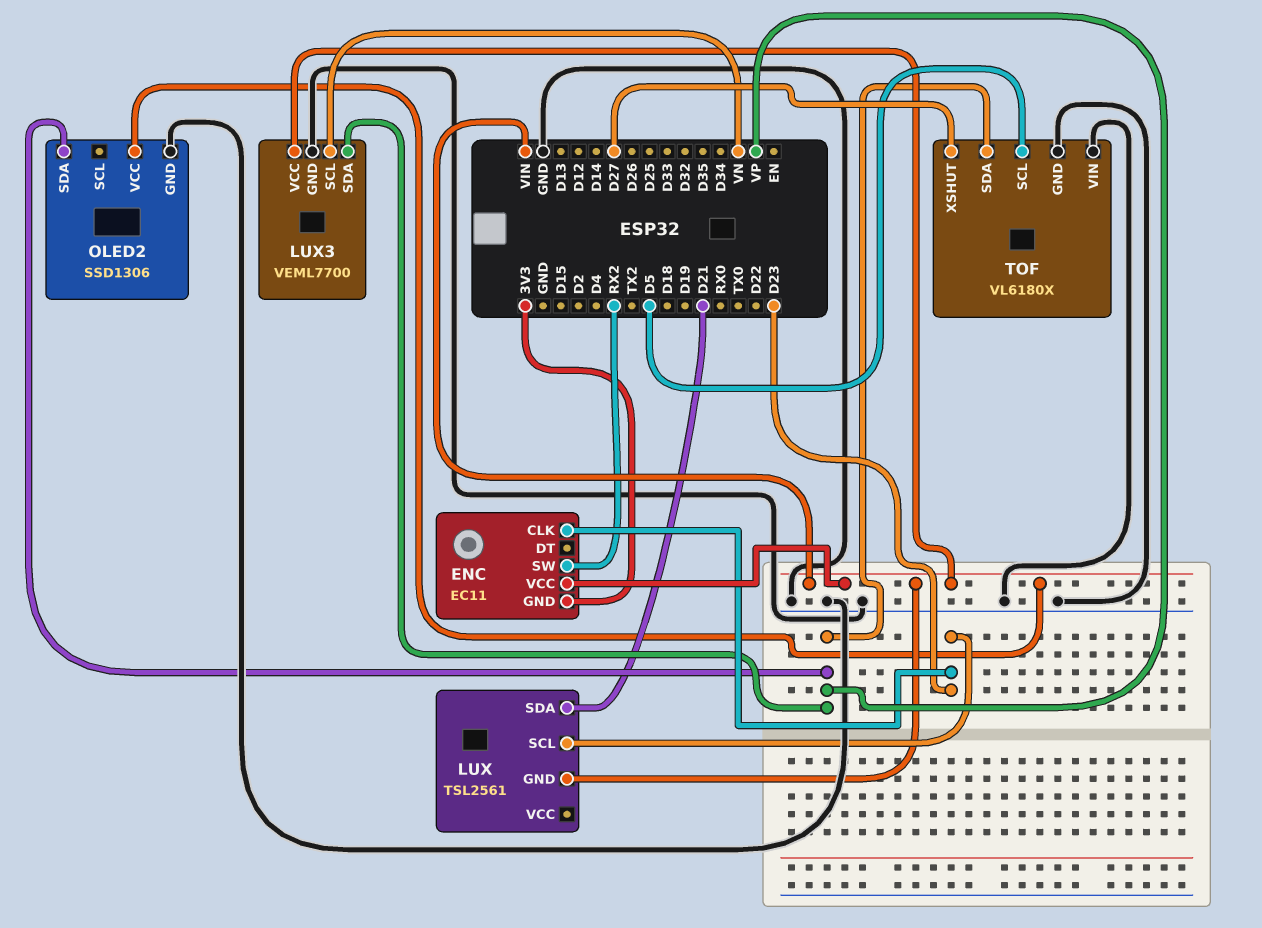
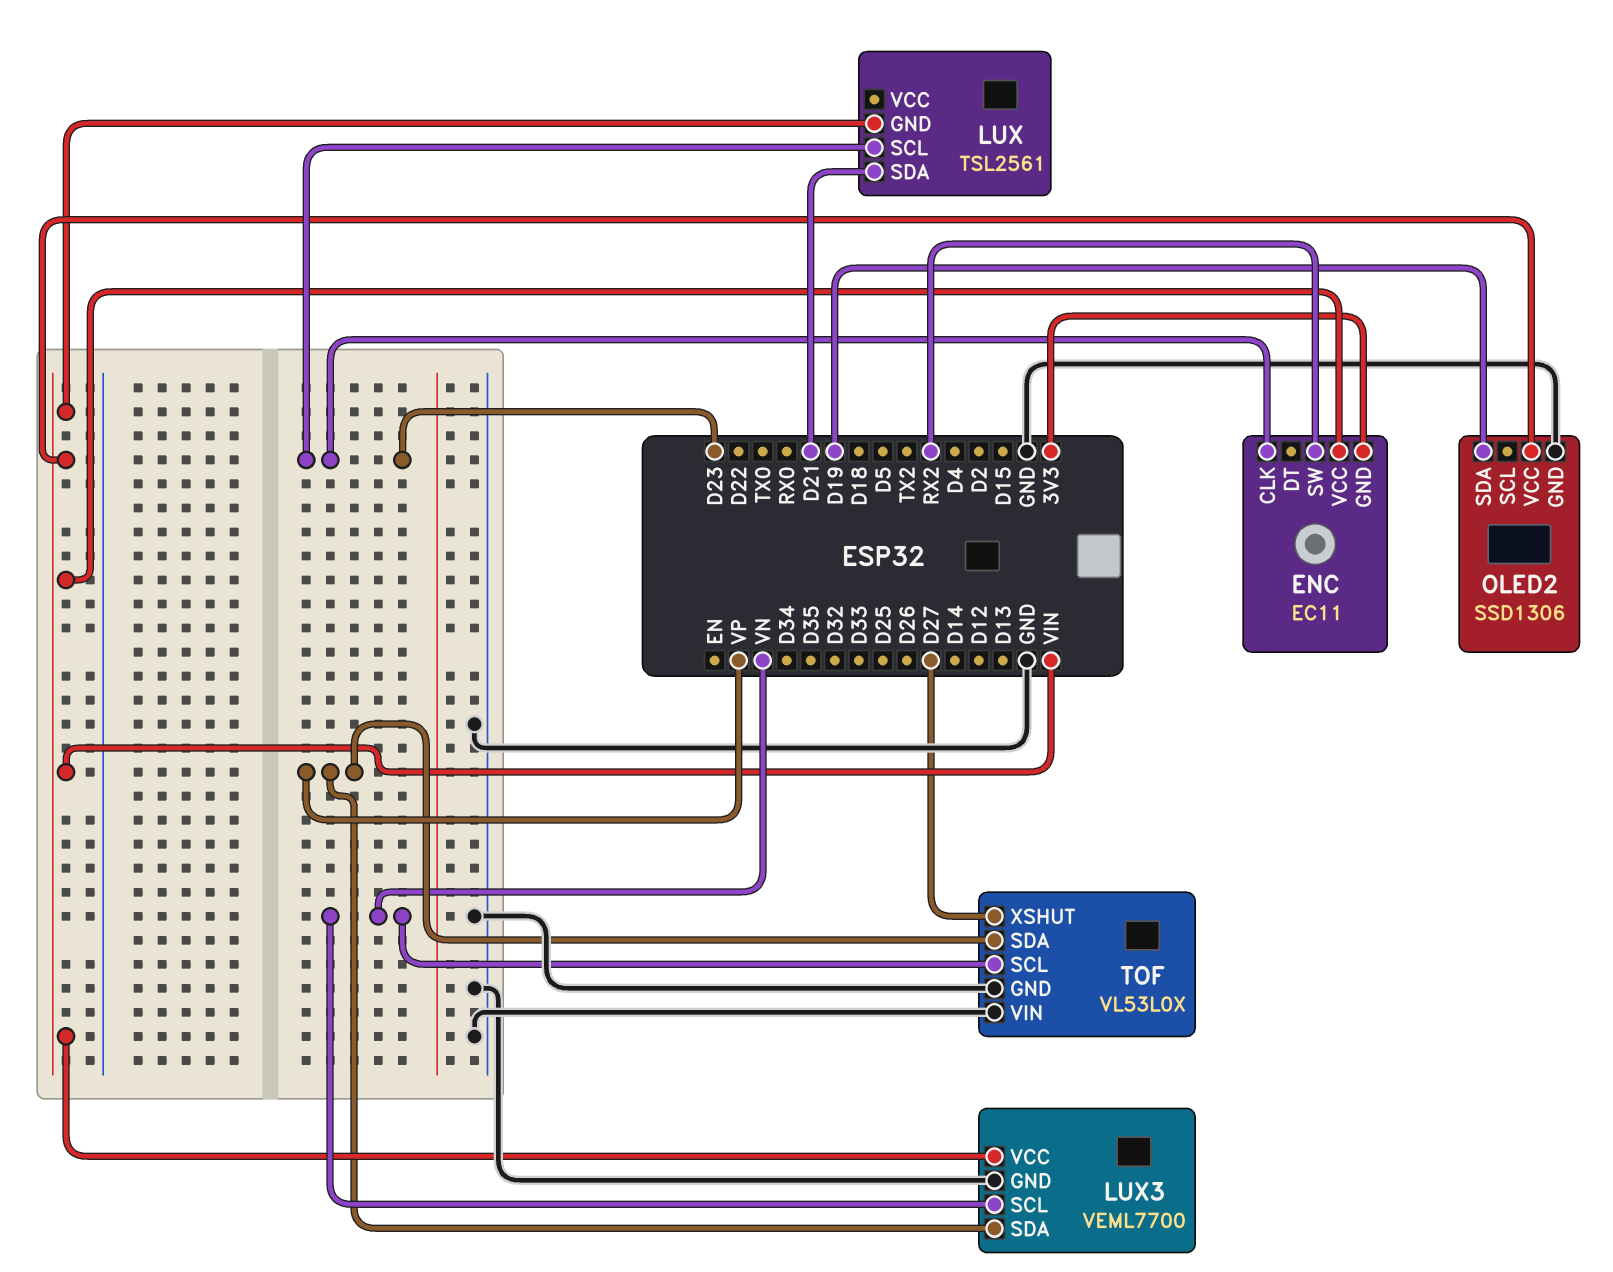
OLED2 pin SDA: VP -> D19
TOF: VL6180X -> VL53L0X
TOF pin SCL: D5 -> VN

